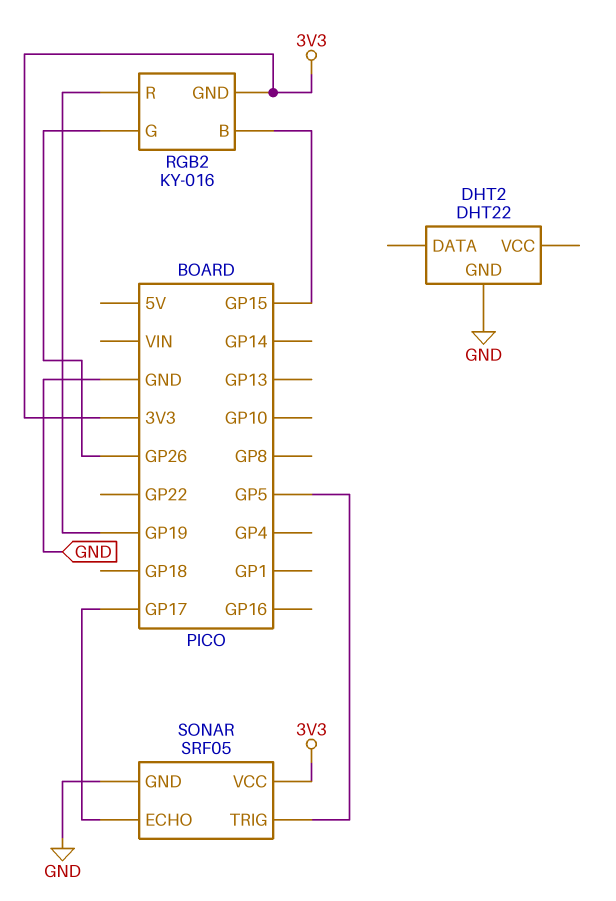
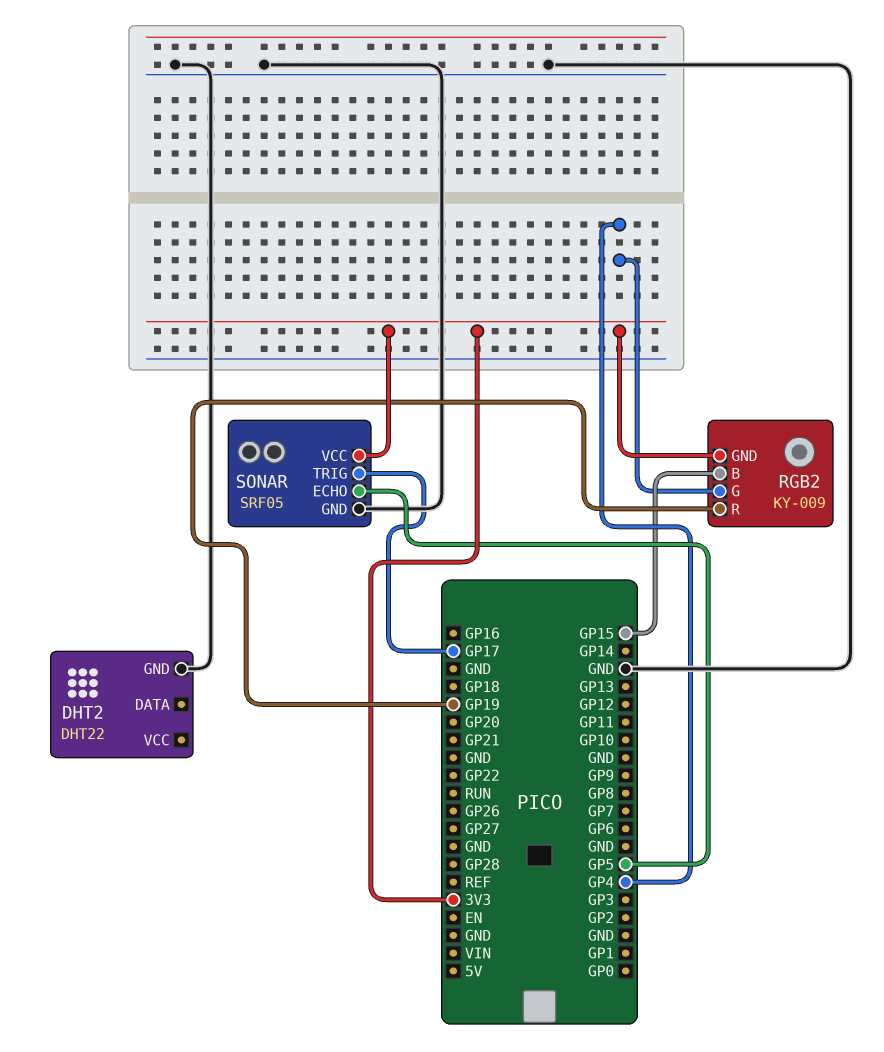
RGB2: KY-016 -> KY-009
RGB2 pin G: GP26 -> GP4
SONAR pin ECHO: GP17 -> GP5
SONAR pin TRIG: GP5 -> GP17

